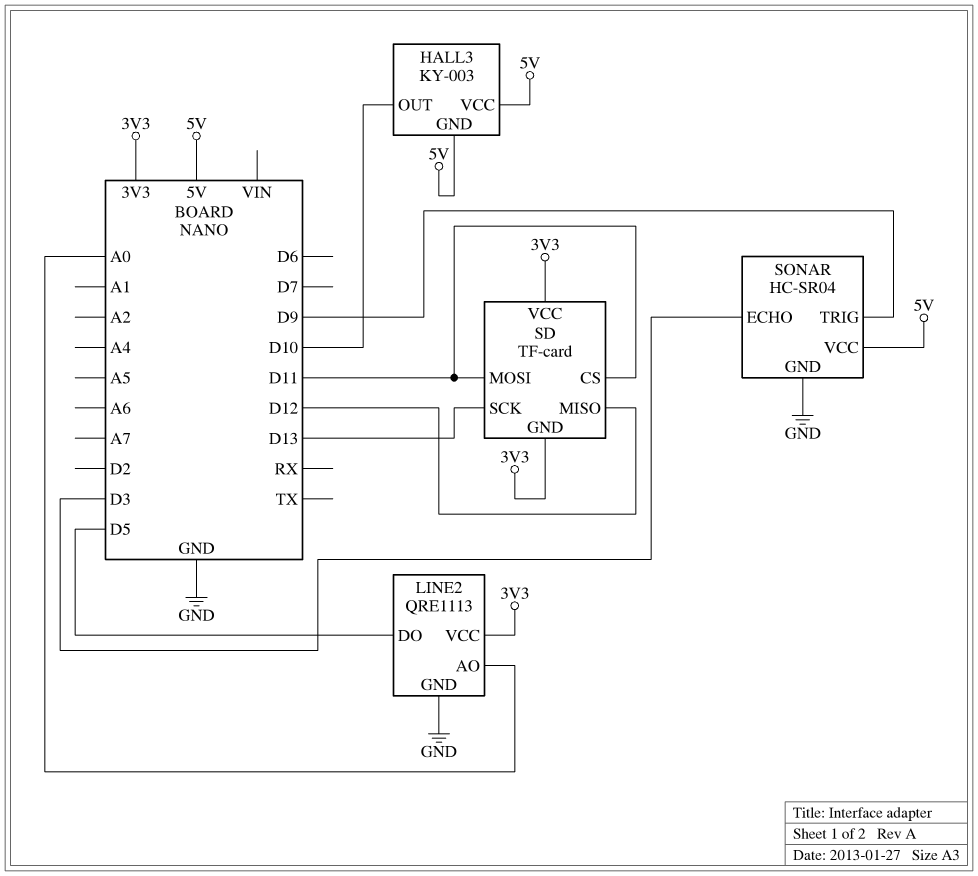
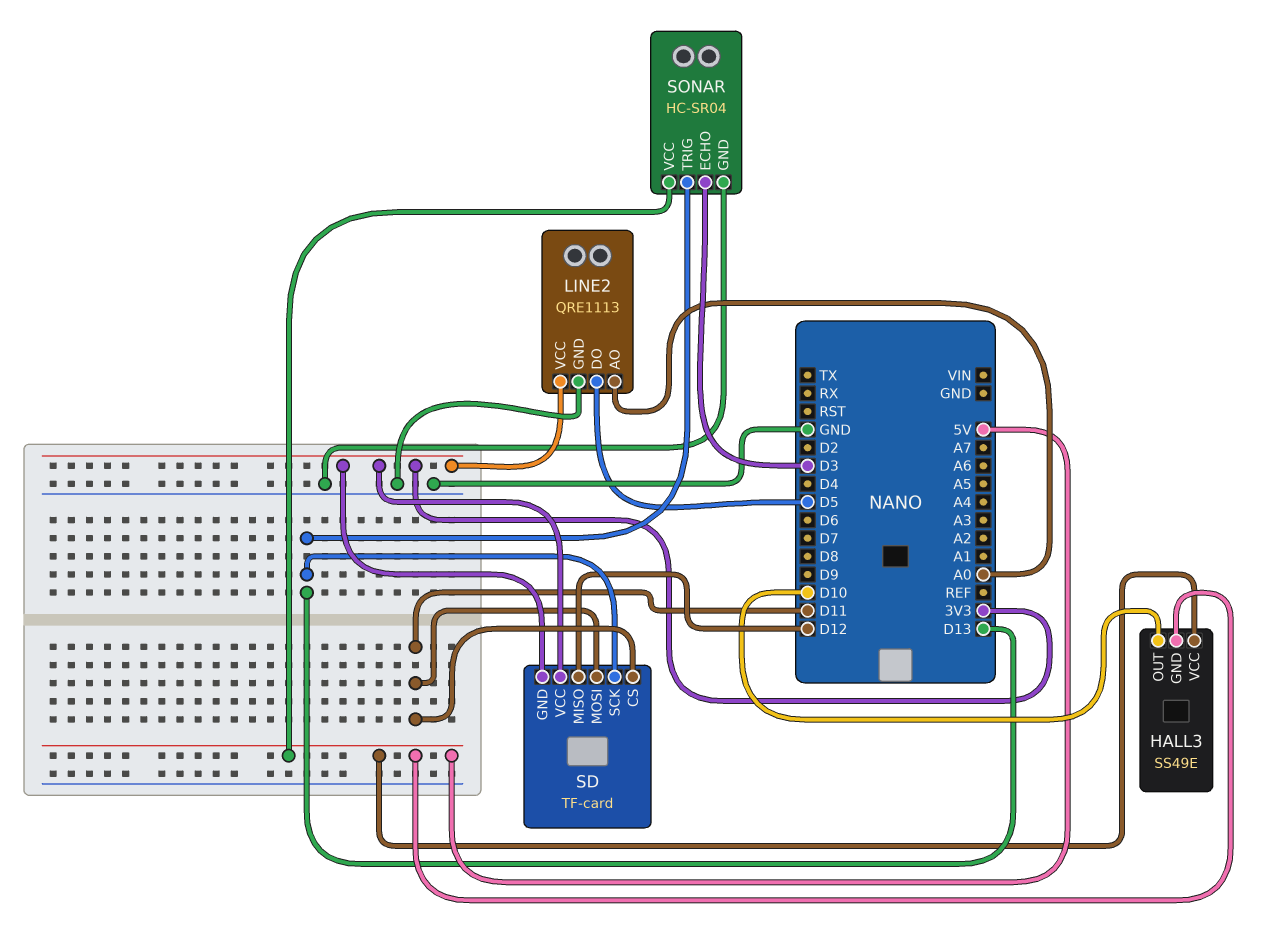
HALL3: KY-003 -> SS49E
SONAR pin TRIG: D9 -> D13

